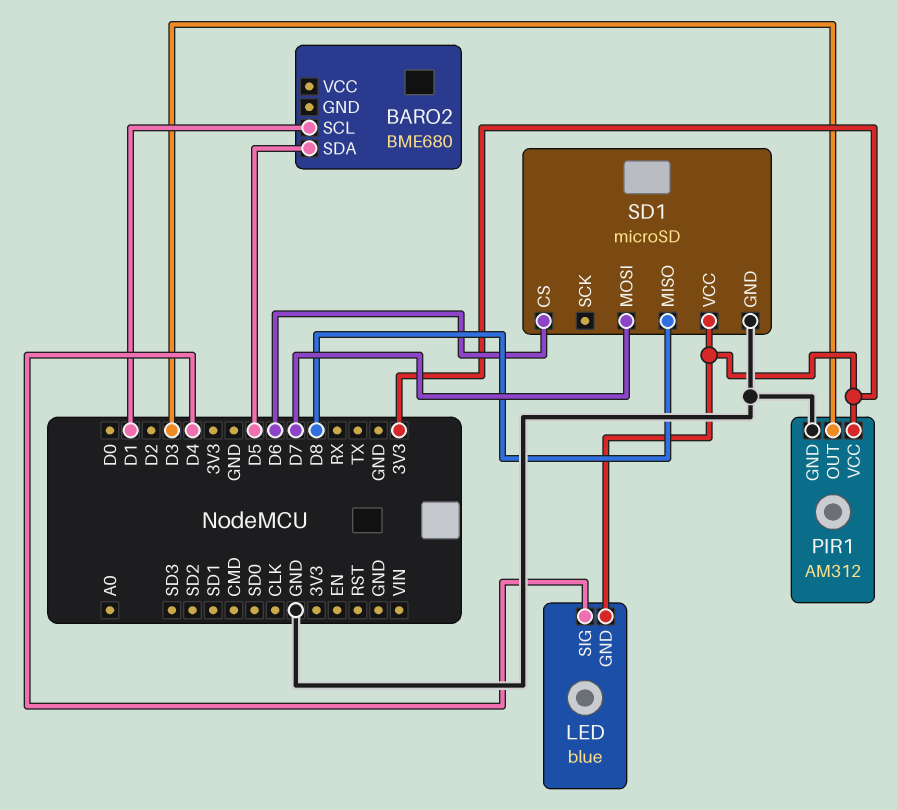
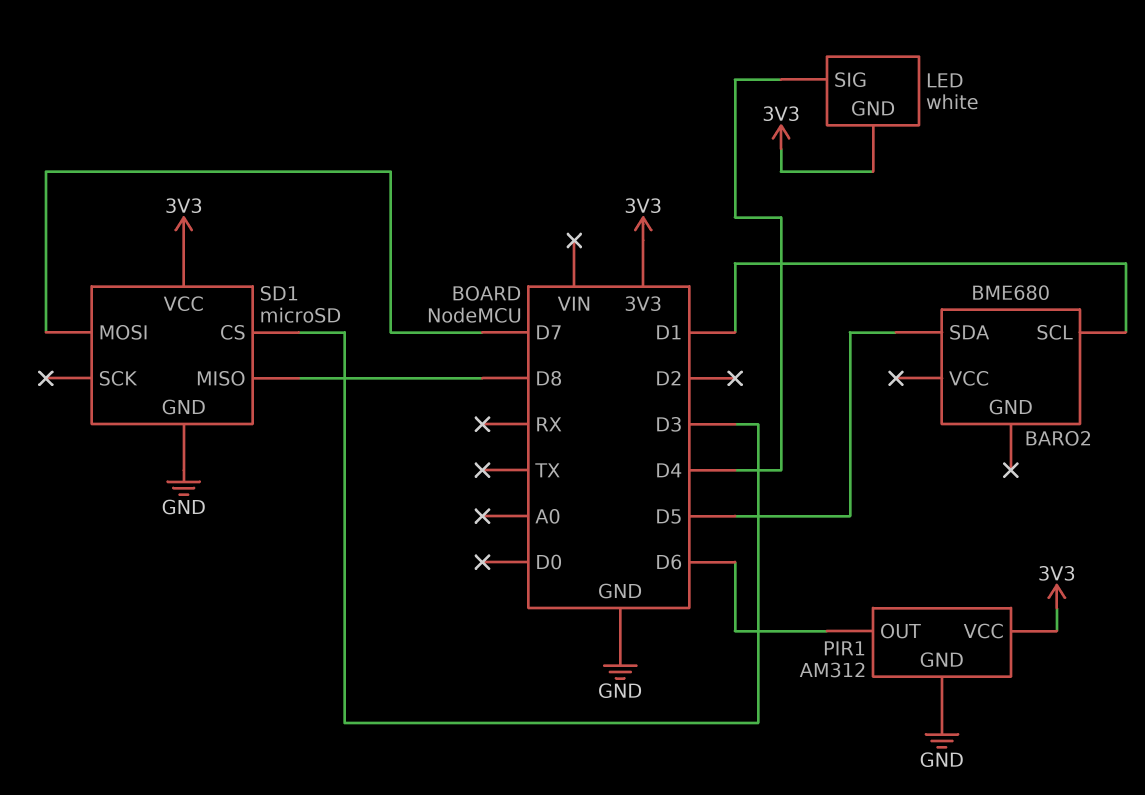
LED: blue -> white
PIR1 pin OUT: D3 -> D6
SD1 pin CS: D6 -> D3

